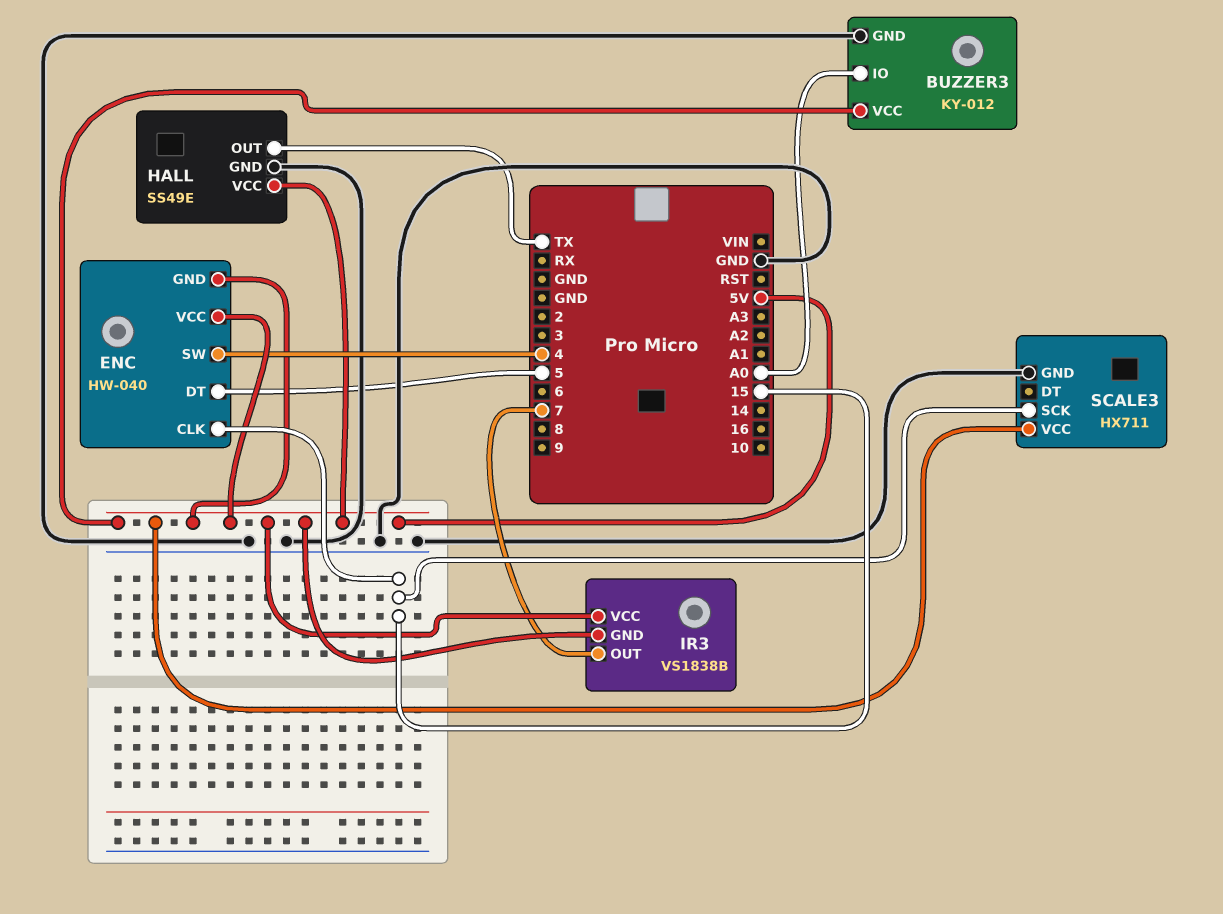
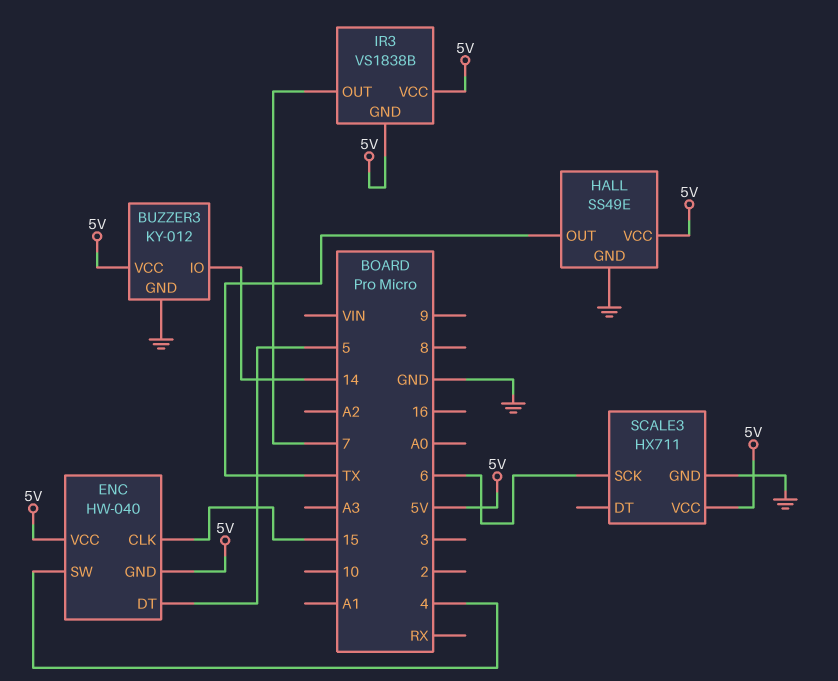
BUZZER3 pin IO: A0 -> 14
SCALE3 pin SCK: 15 -> 6

